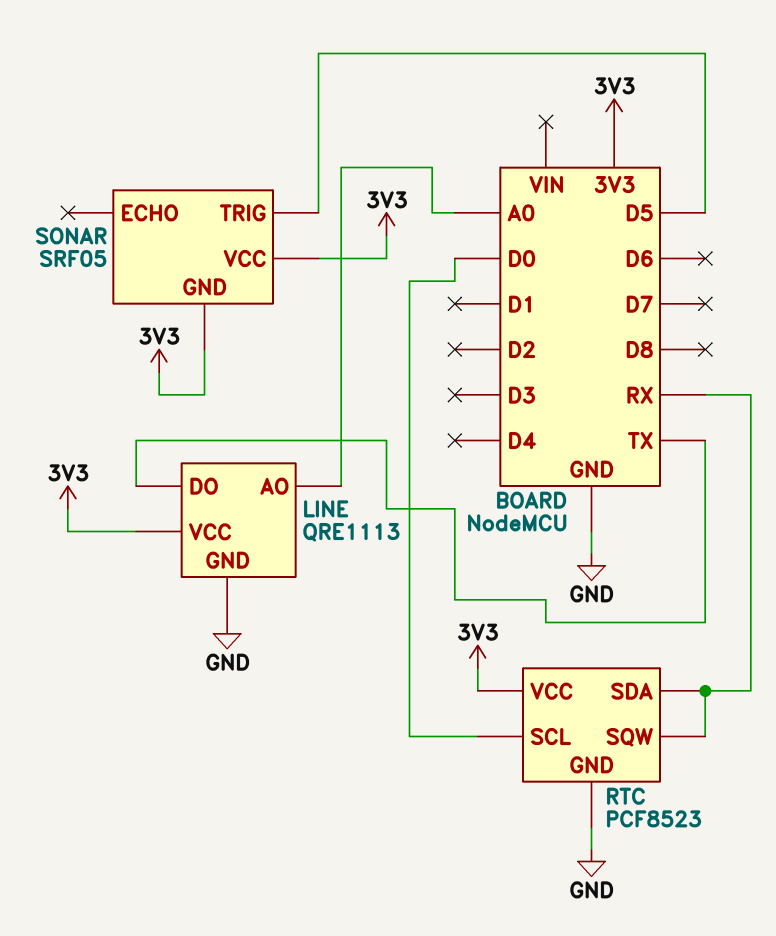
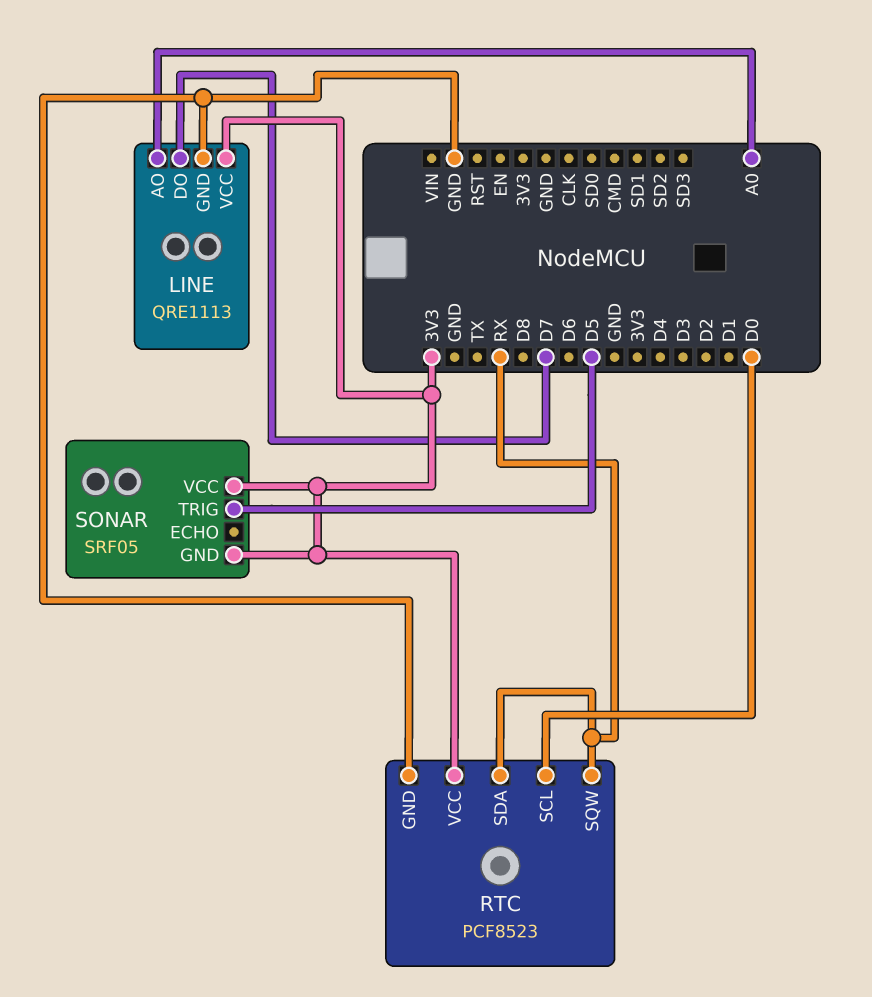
LINE pin DO: TX -> D7

